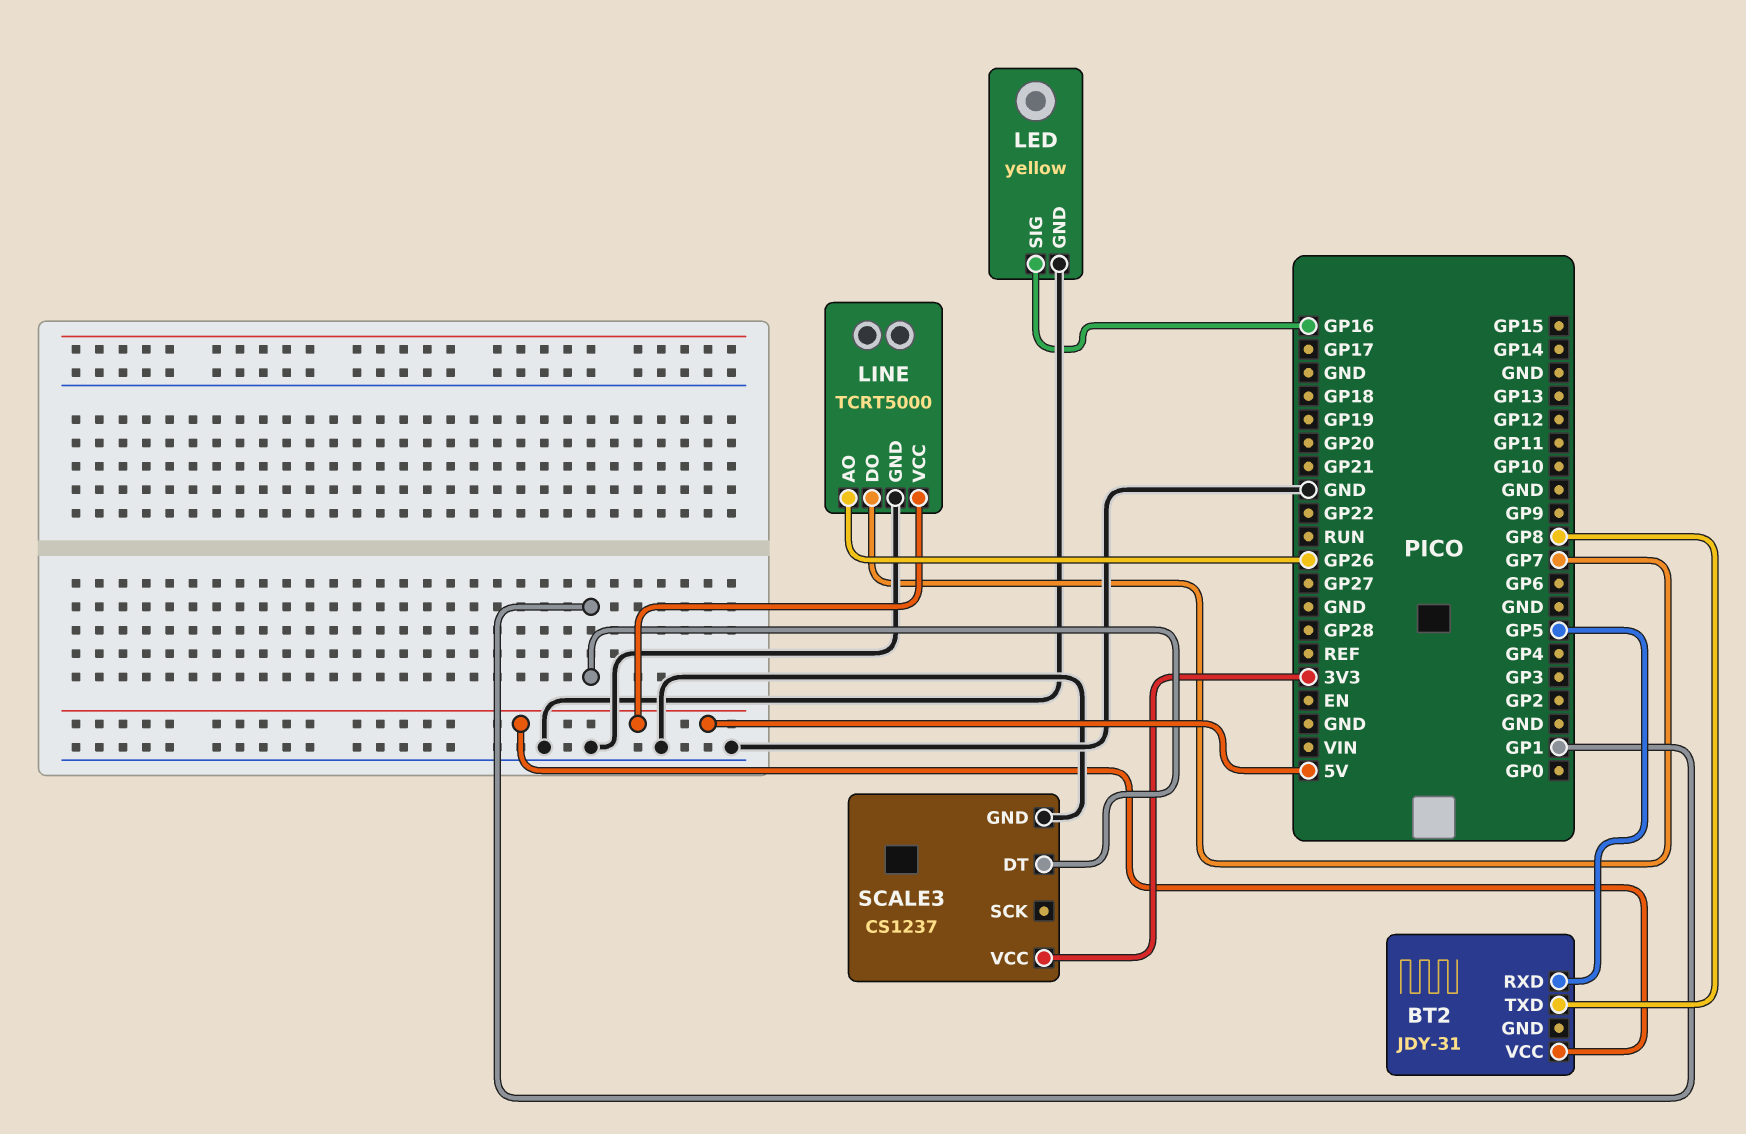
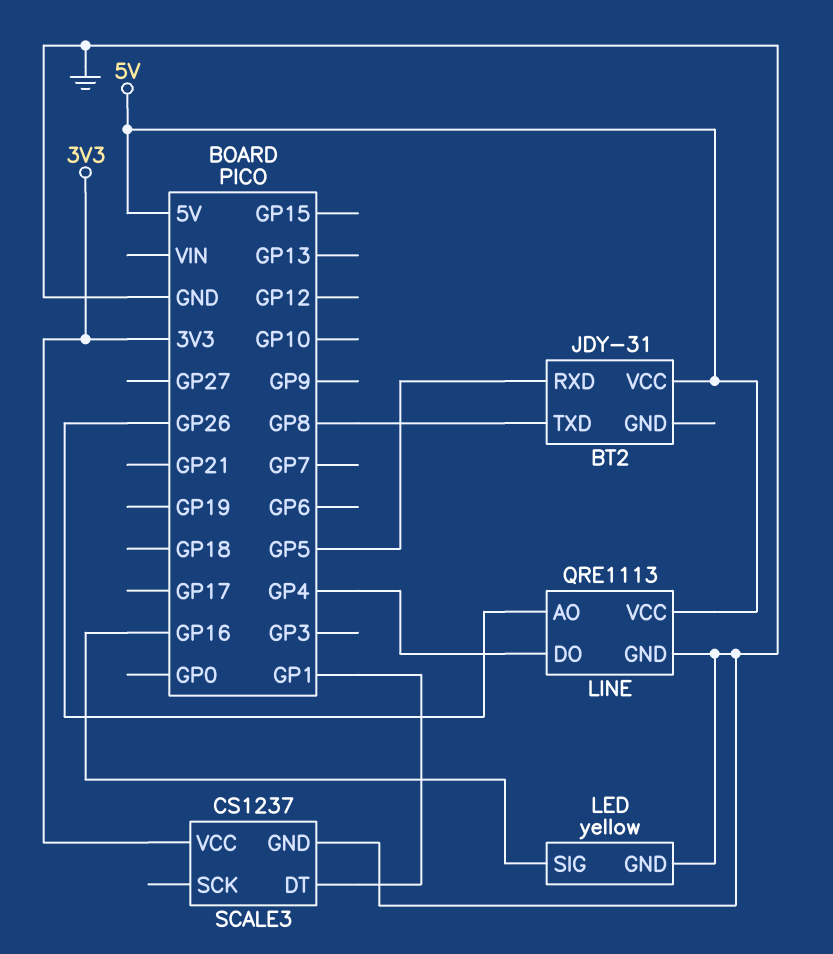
LINE: TCRT5000 -> QRE1113
LINE pin DO: GP7 -> GP4

